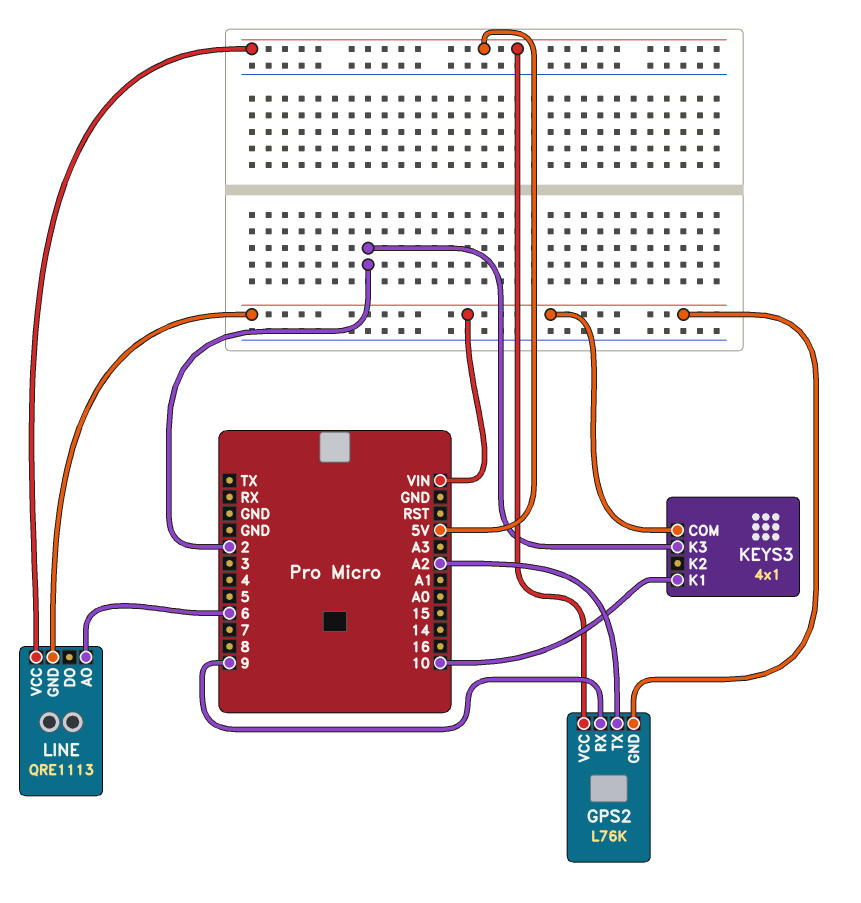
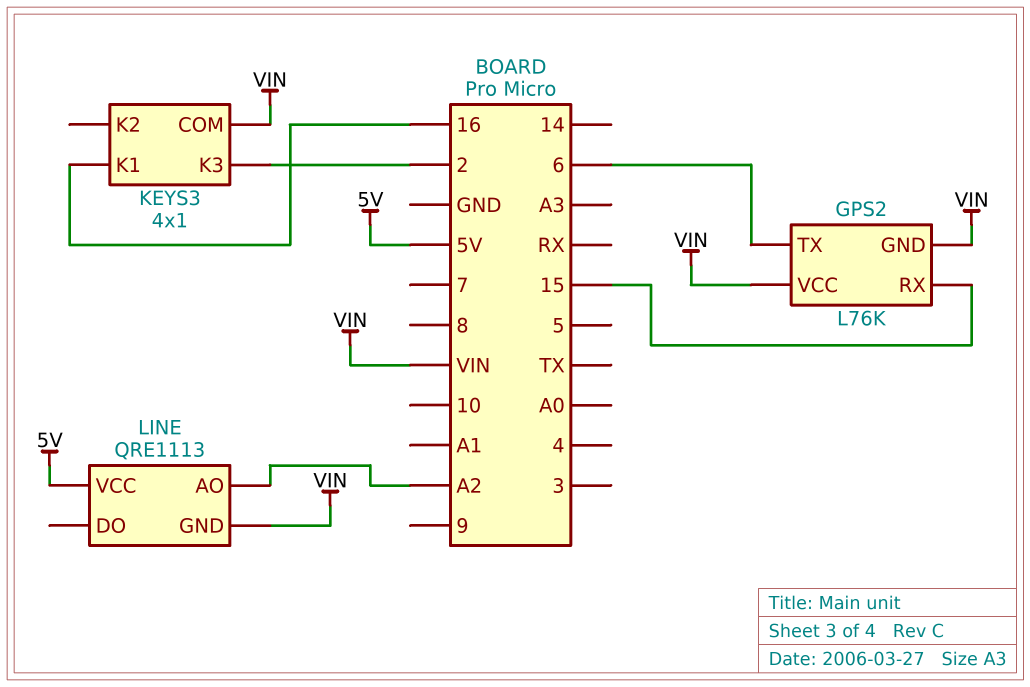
GPS2 pin RX: 9 -> 15
GPS2 pin TX: A2 -> 6
GPS2 pin VCC: 5V -> VIN
KEYS3 pin K1: 10 -> 16
LINE pin AO: 6 -> A2

